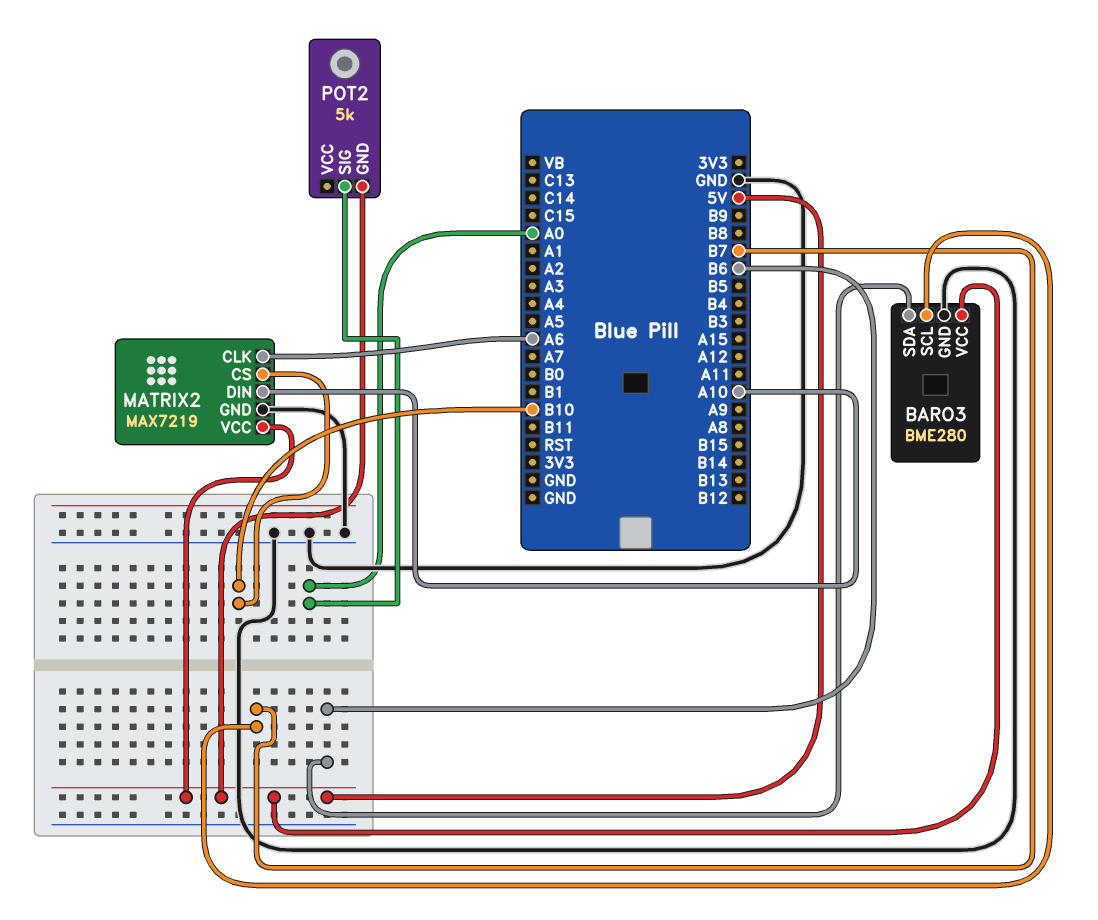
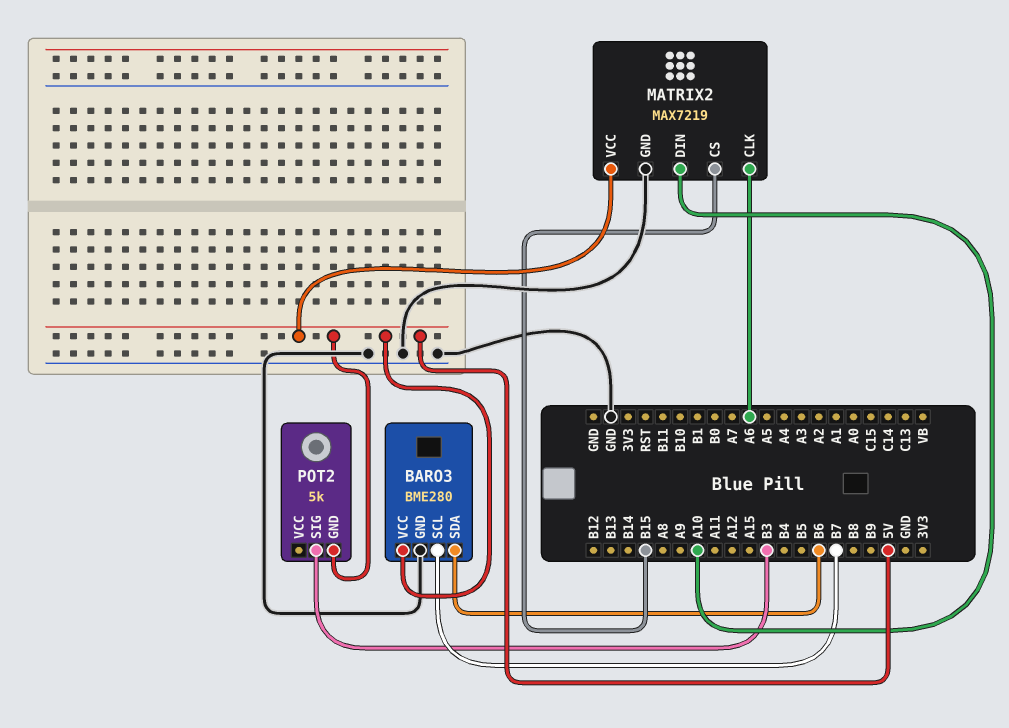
MATRIX2 pin CS: B10 -> B15
POT2 pin SIG: A0 -> B3

